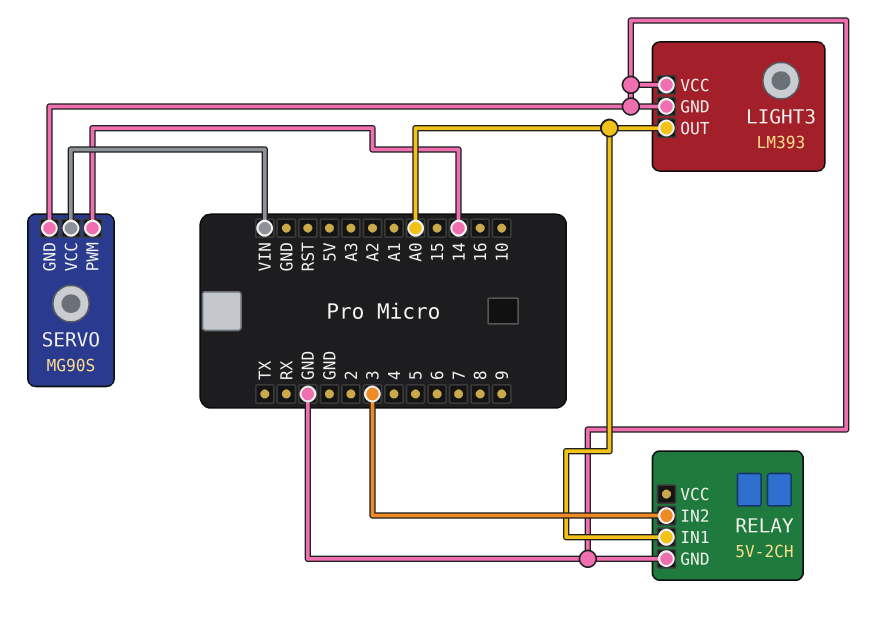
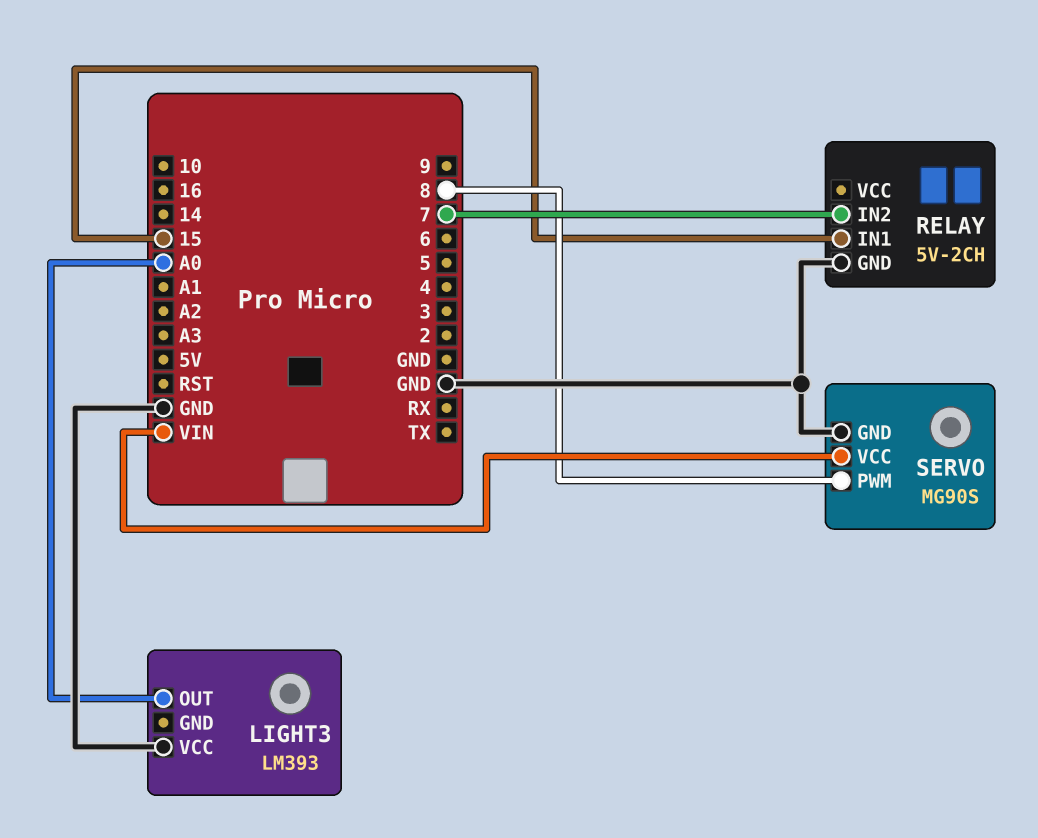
LIGHT3 pin GND: GND -> none
RELAY pin IN1: A0 -> 15
RELAY pin IN2: 3 -> 7
SERVO pin PWM: 14 -> 8

